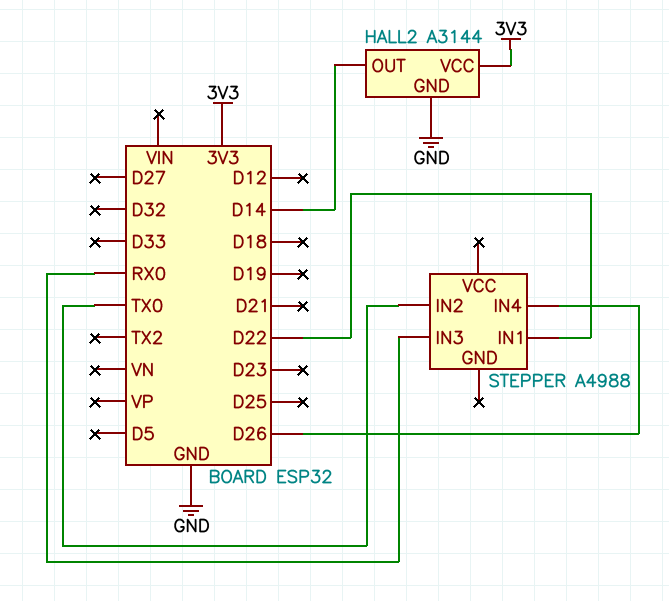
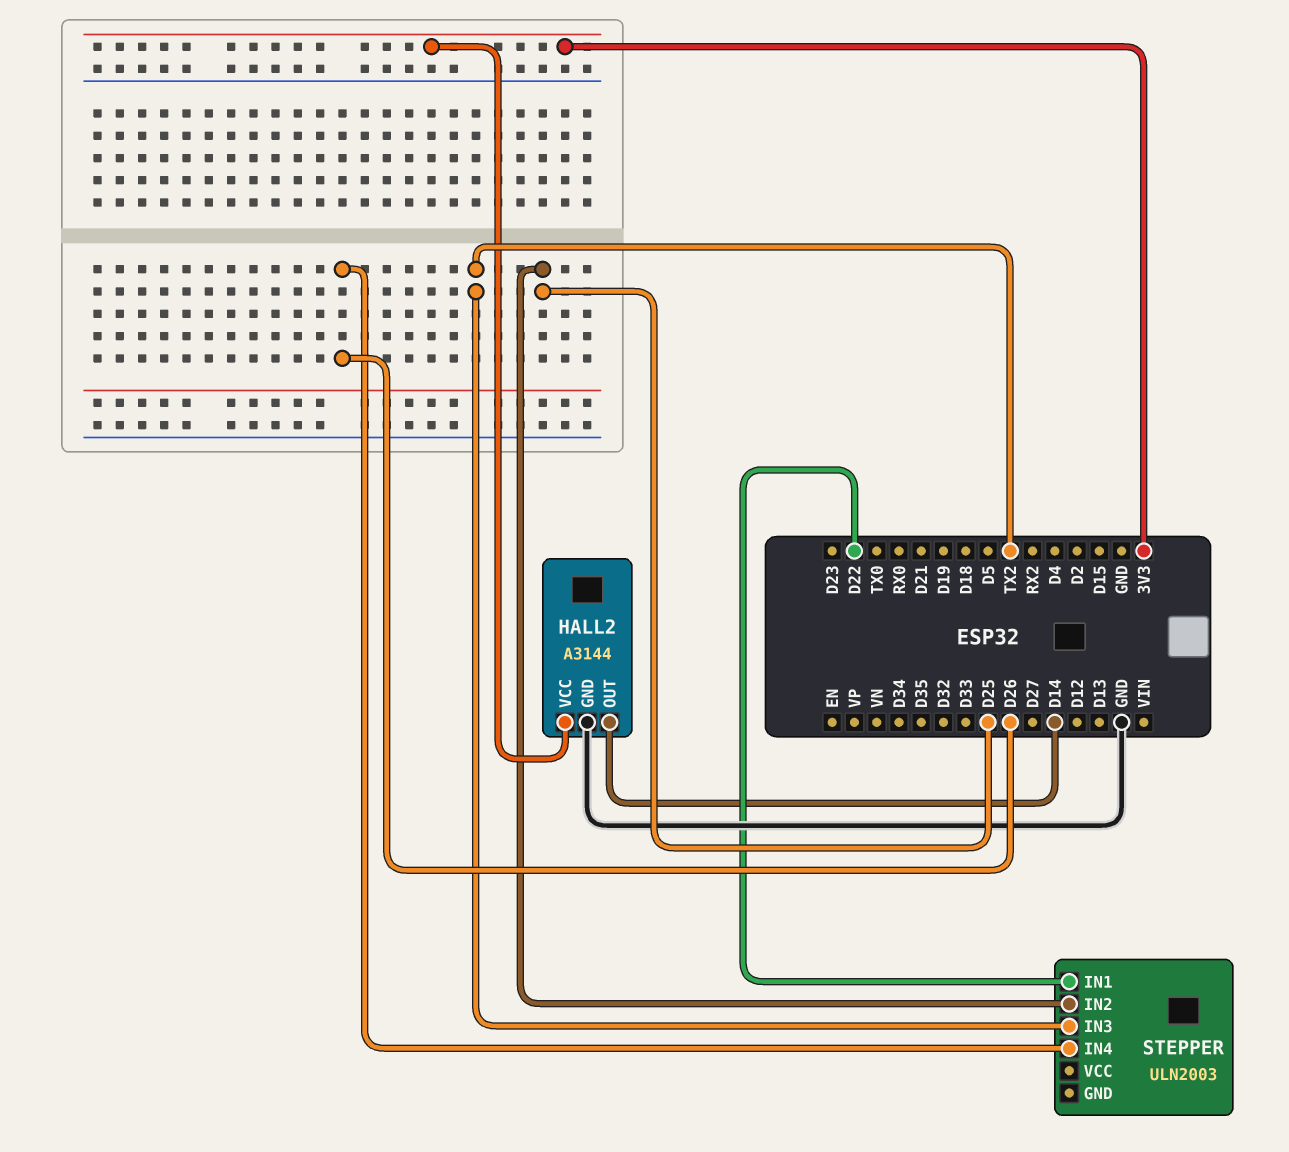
STEPPER: A4988 -> ULN2003
STEPPER pin IN2: TX0 -> D25
STEPPER pin IN3: RX0 -> TX2

